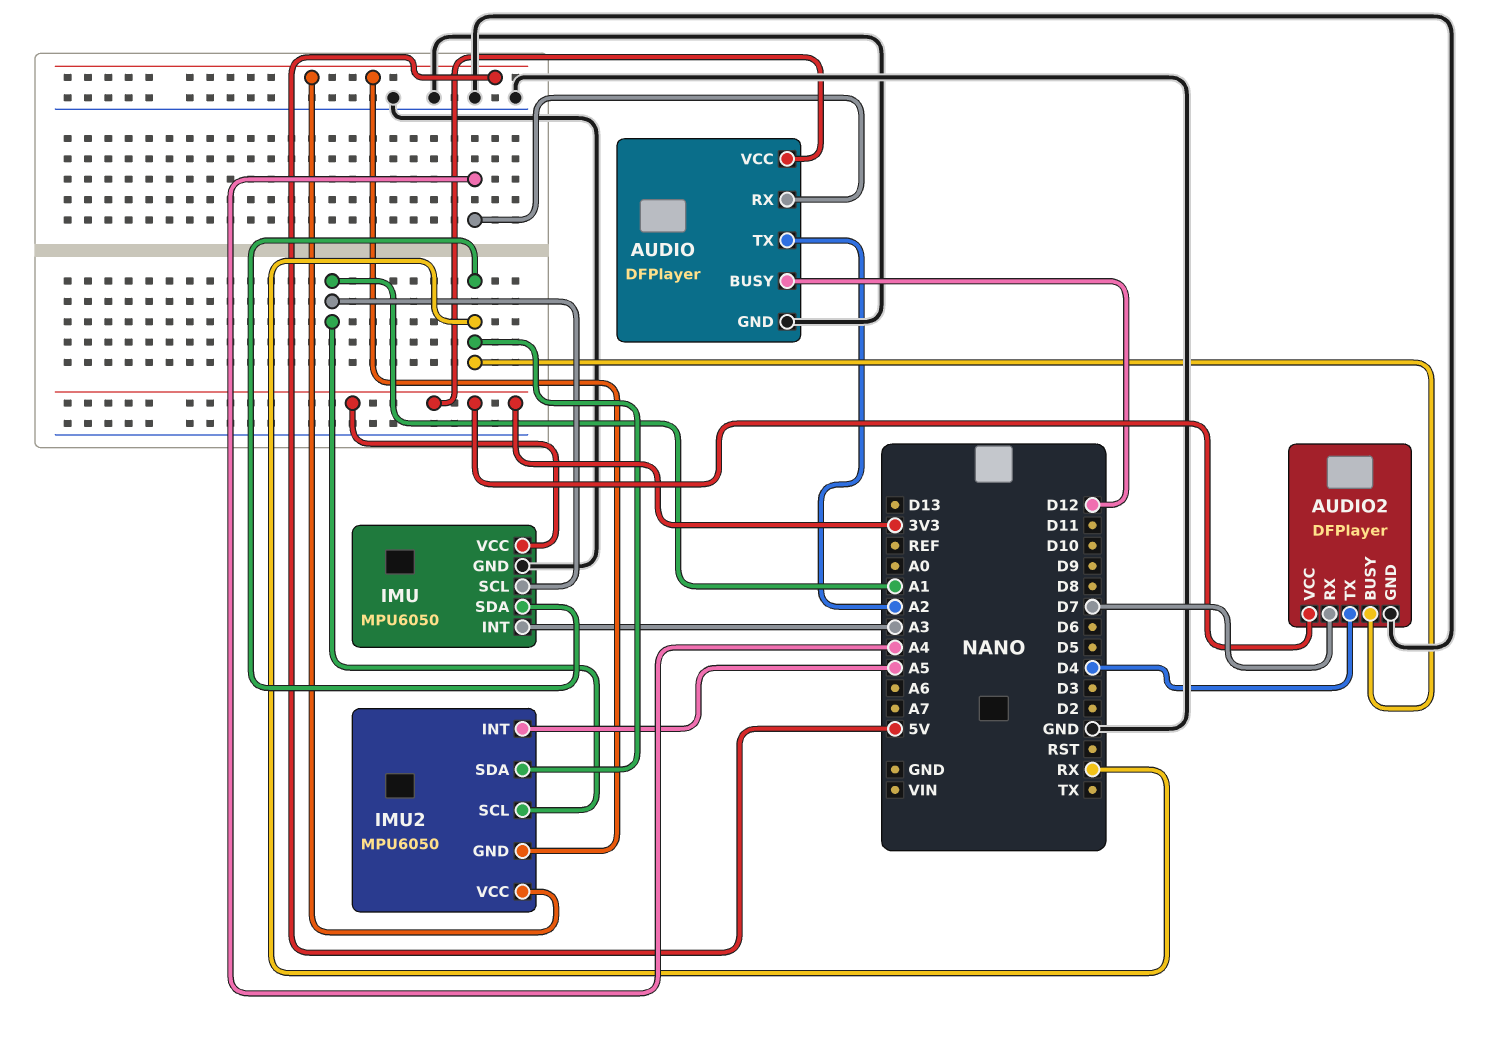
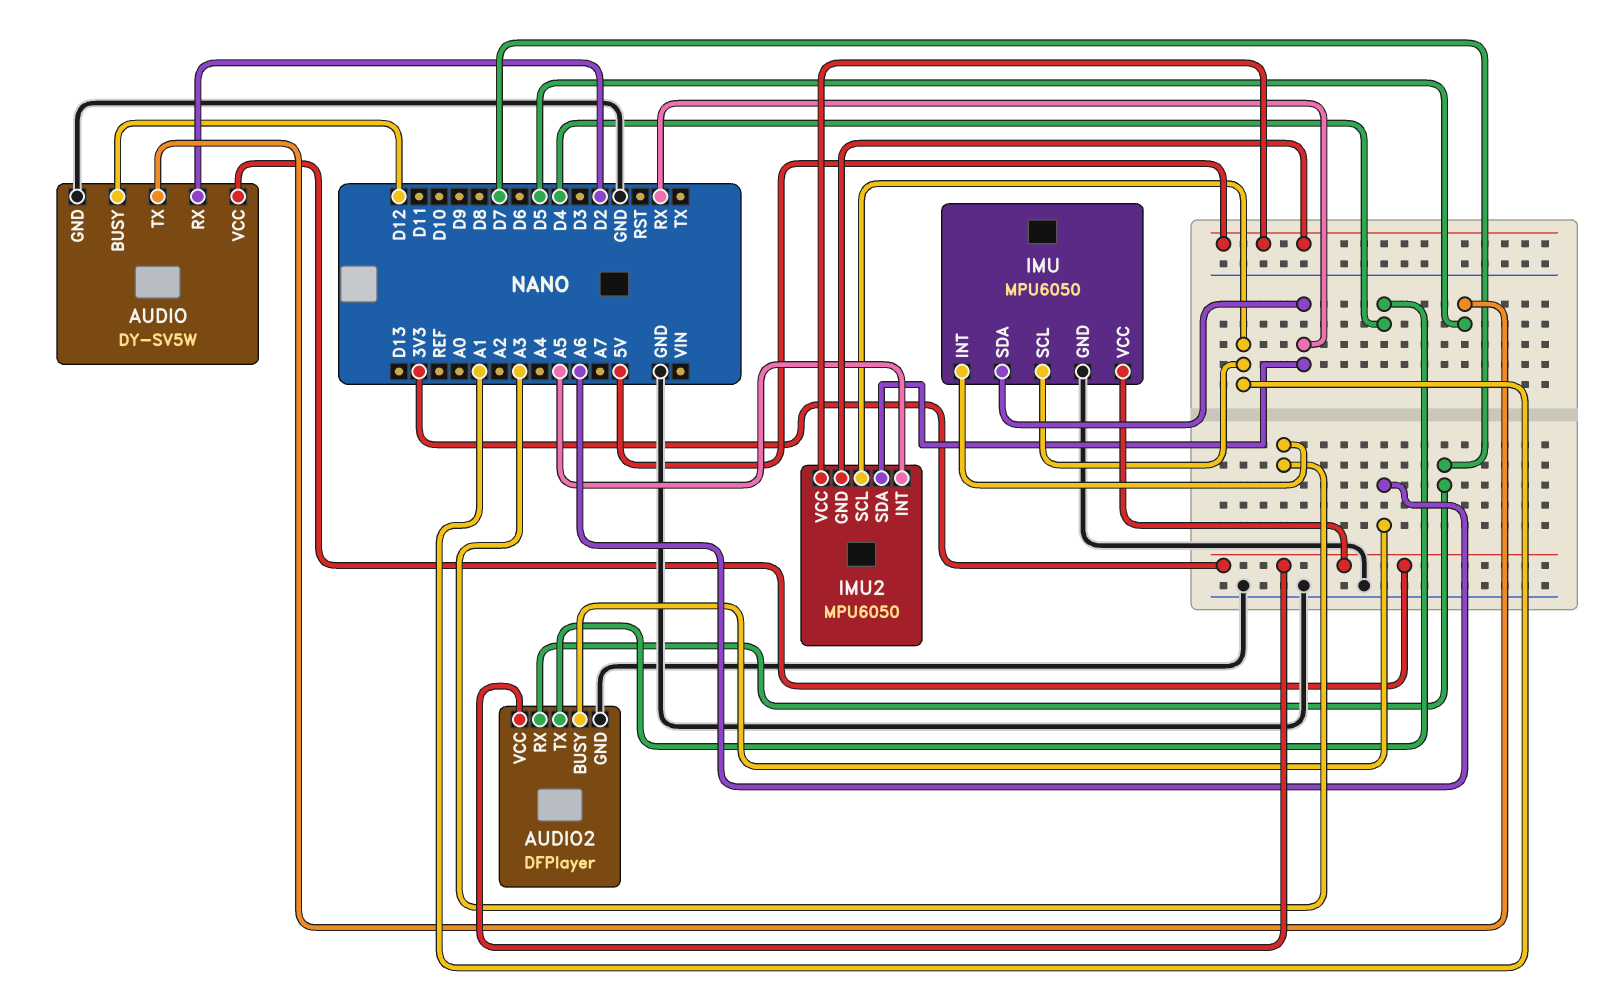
AUDIO: DFPlayer -> DY-SV5W
AUDIO pin RX: A4 -> D2
AUDIO pin TX: A2 -> D5
AUDIO2 pin BUSY: RX -> A6

